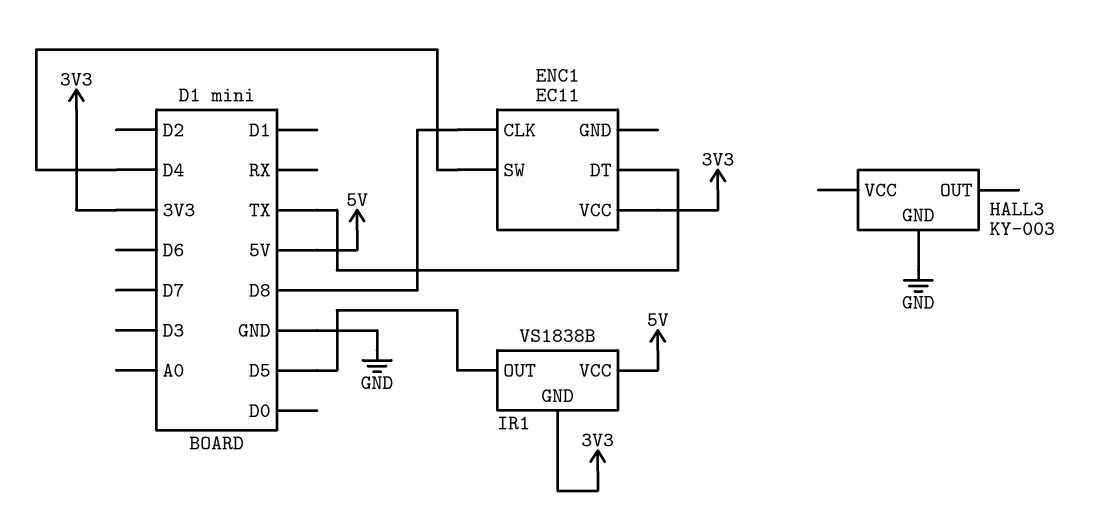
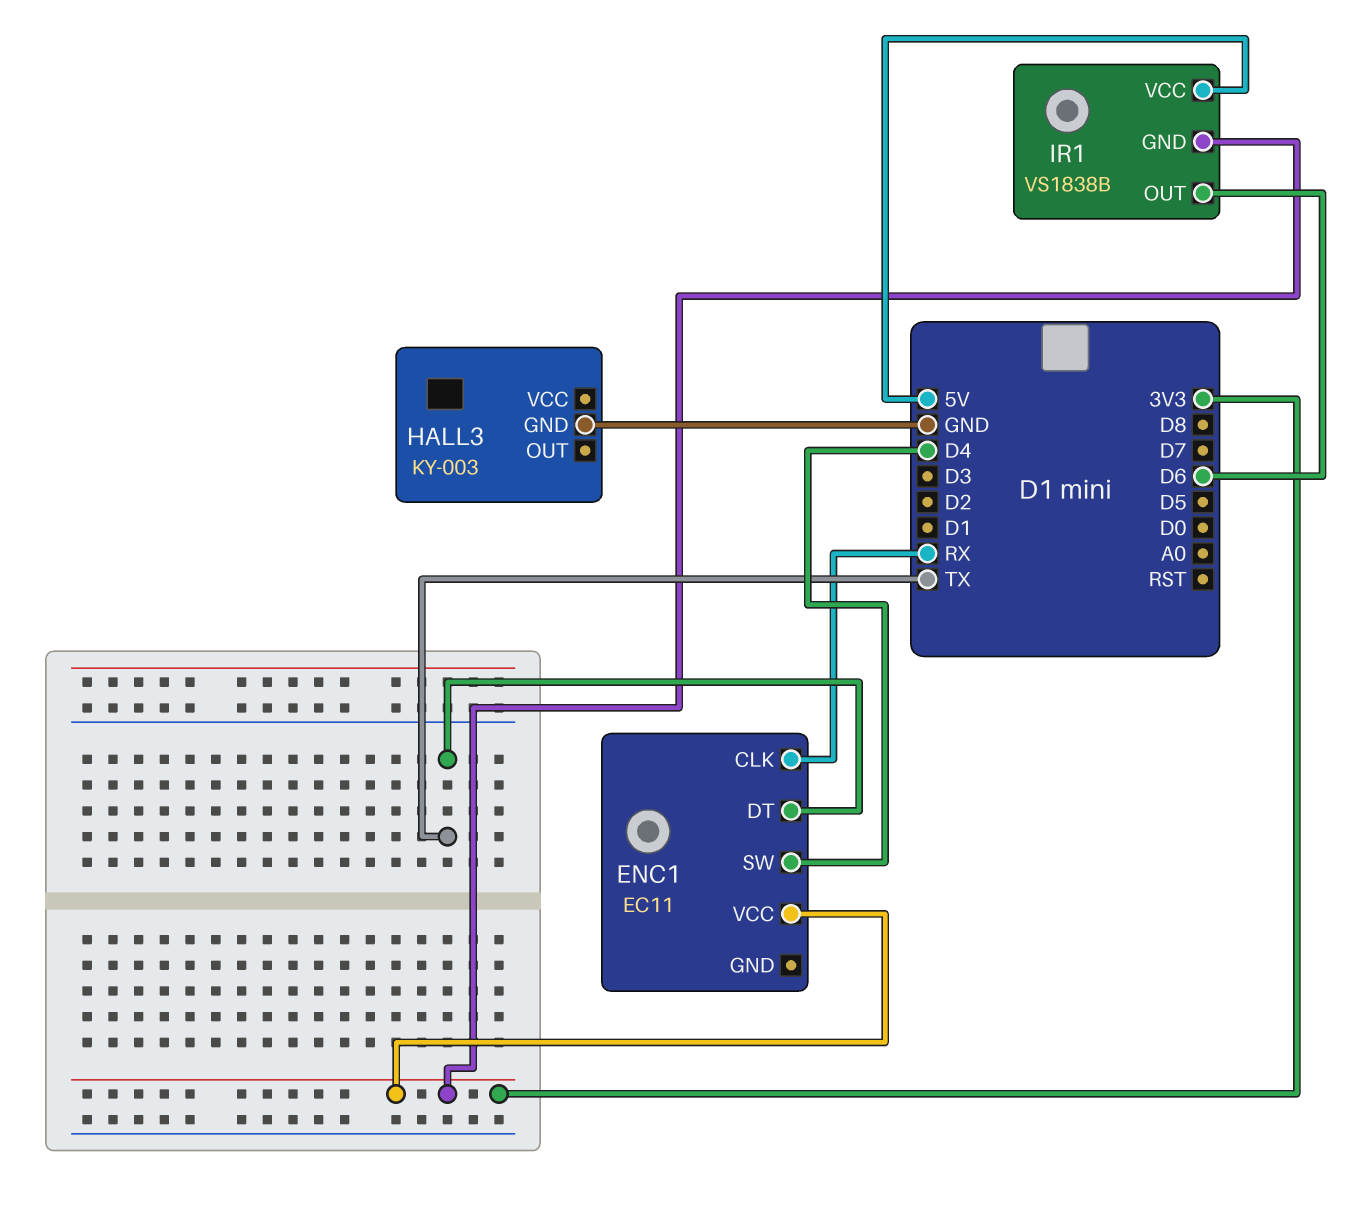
ENC1 pin CLK: D8 -> RX
IR1 pin OUT: D5 -> D6

